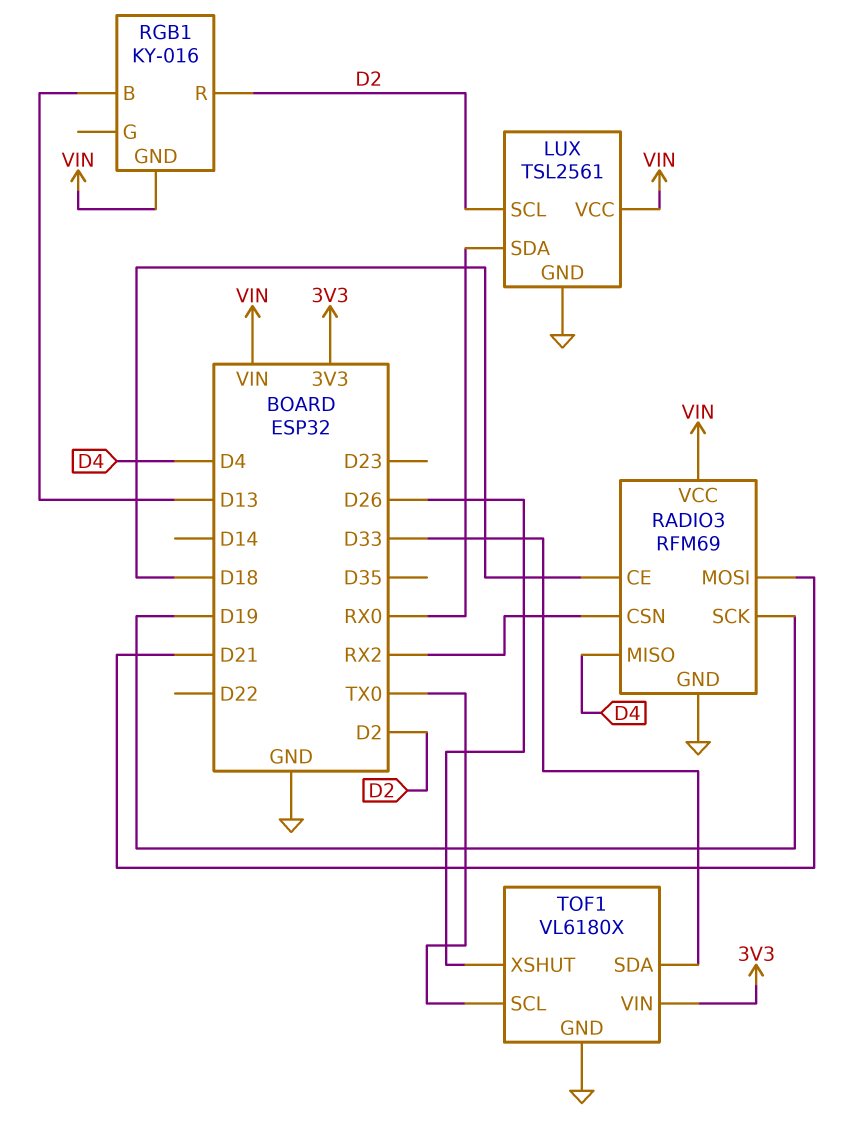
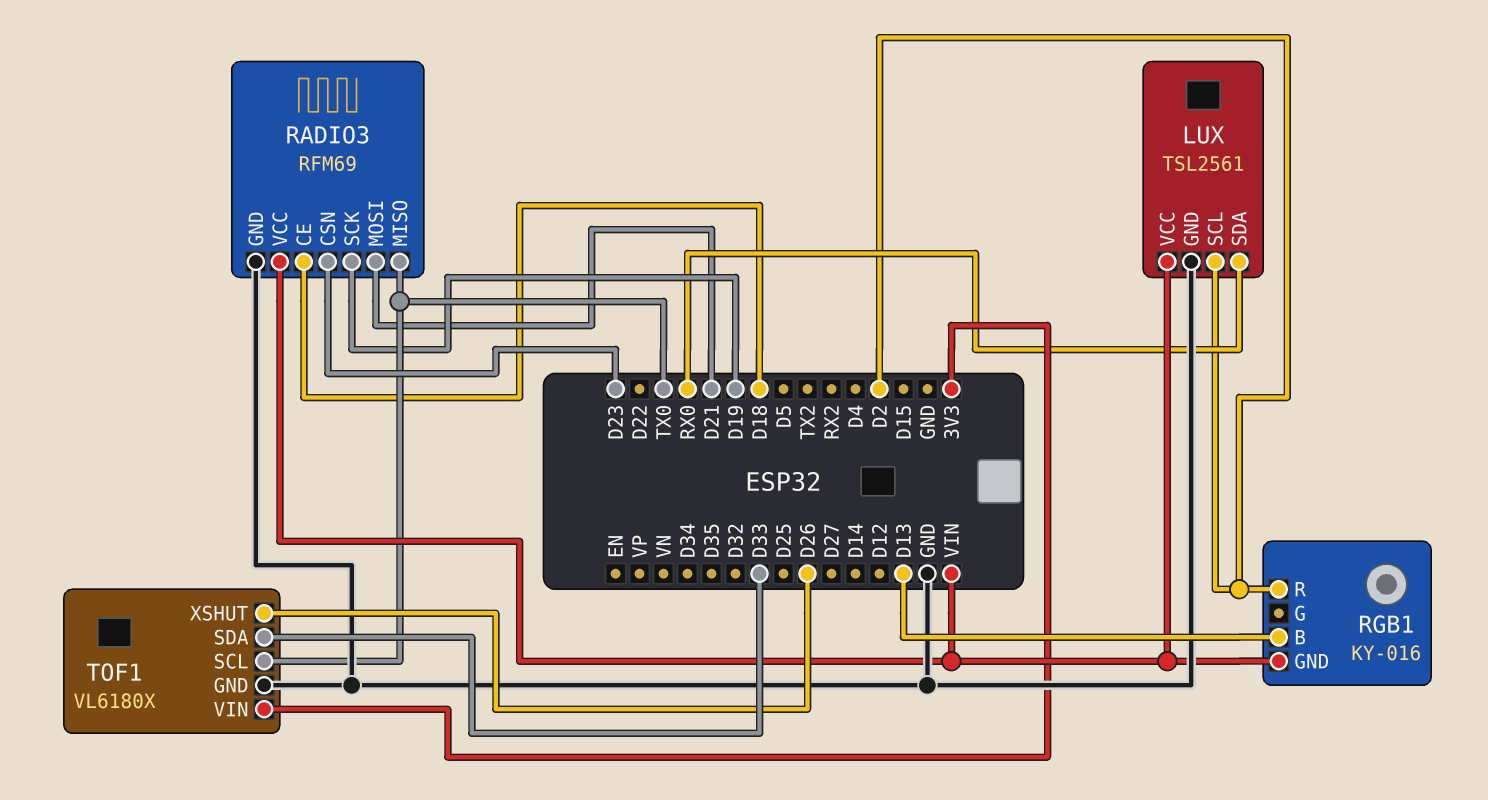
RADIO3 pin CSN: RX2 -> D23
RADIO3 pin MISO: D4 -> TX0

